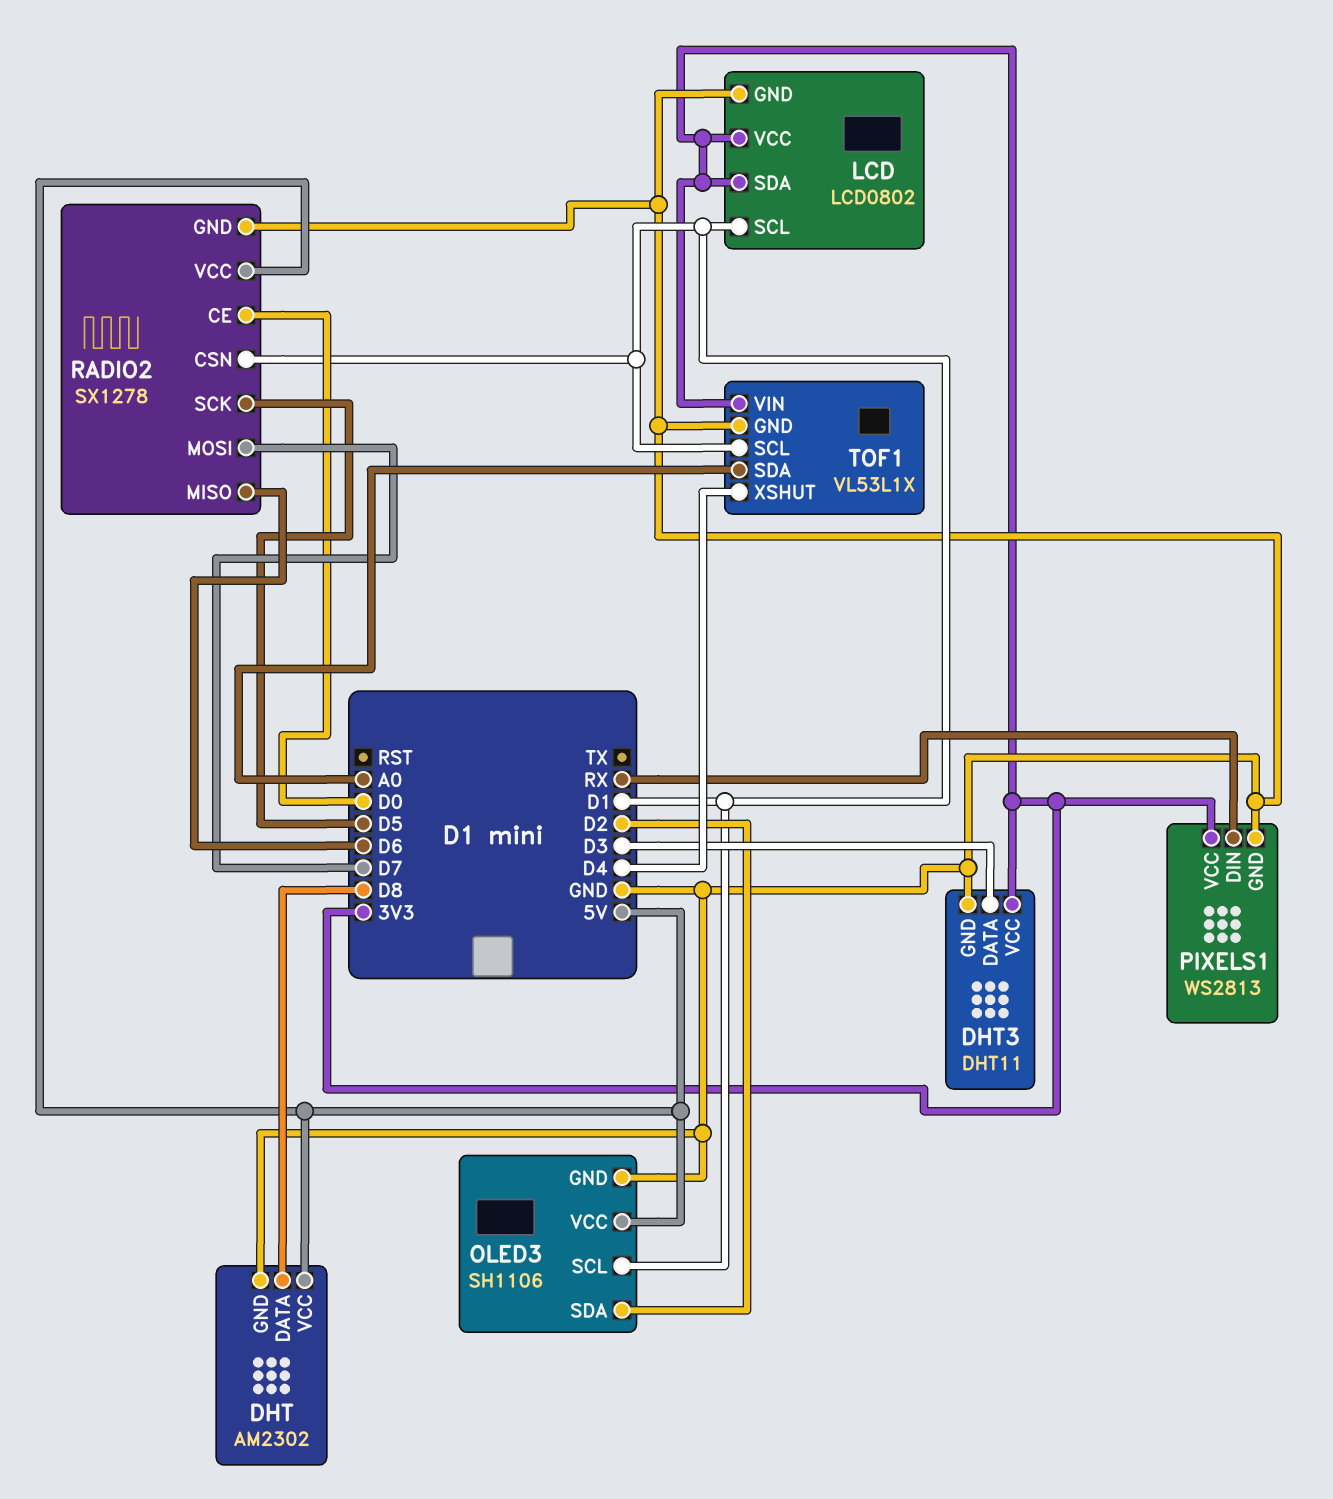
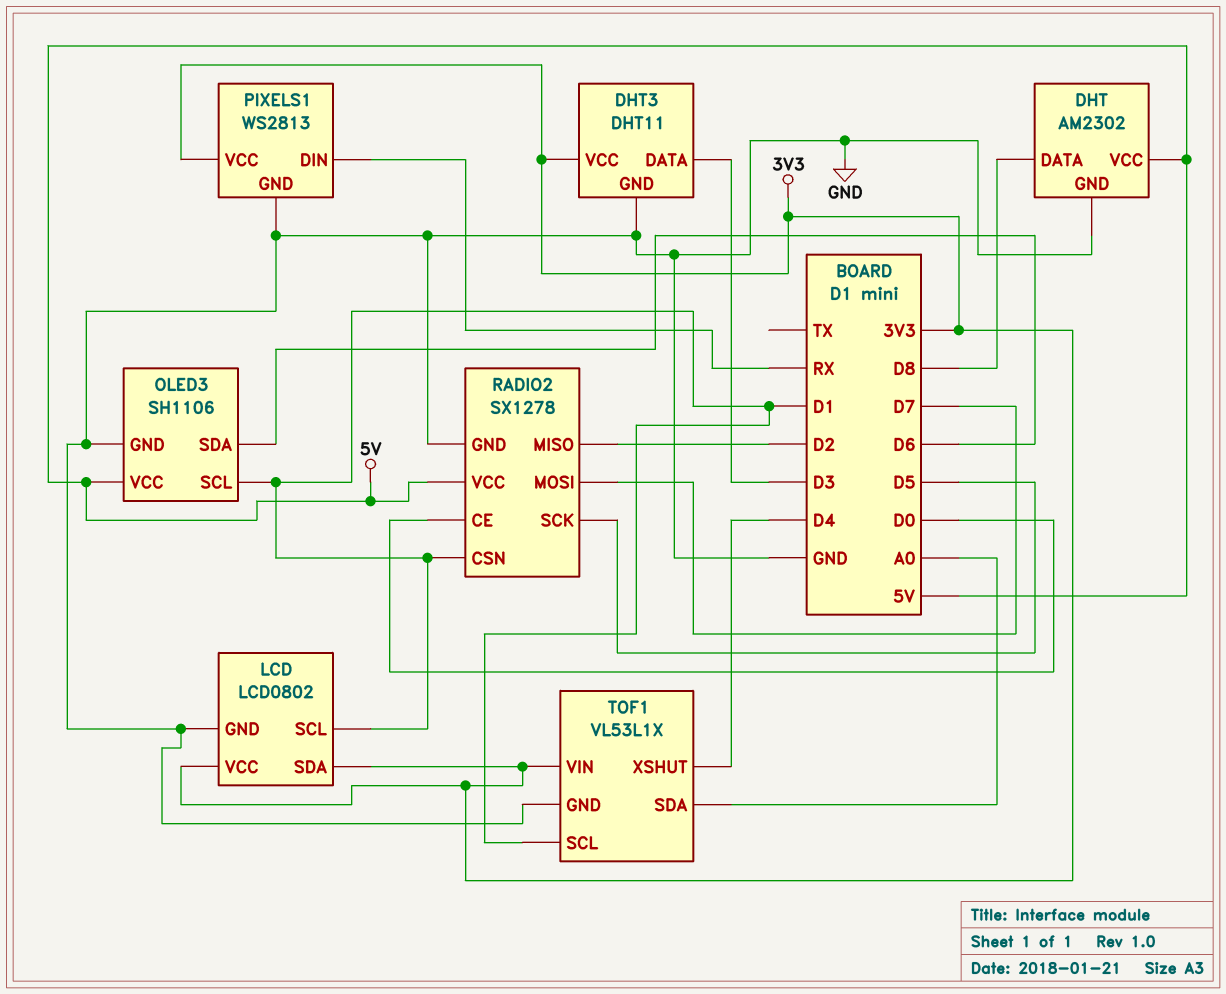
OLED3 pin SDA: D2 -> D6
RADIO2 pin MISO: D6 -> D2

